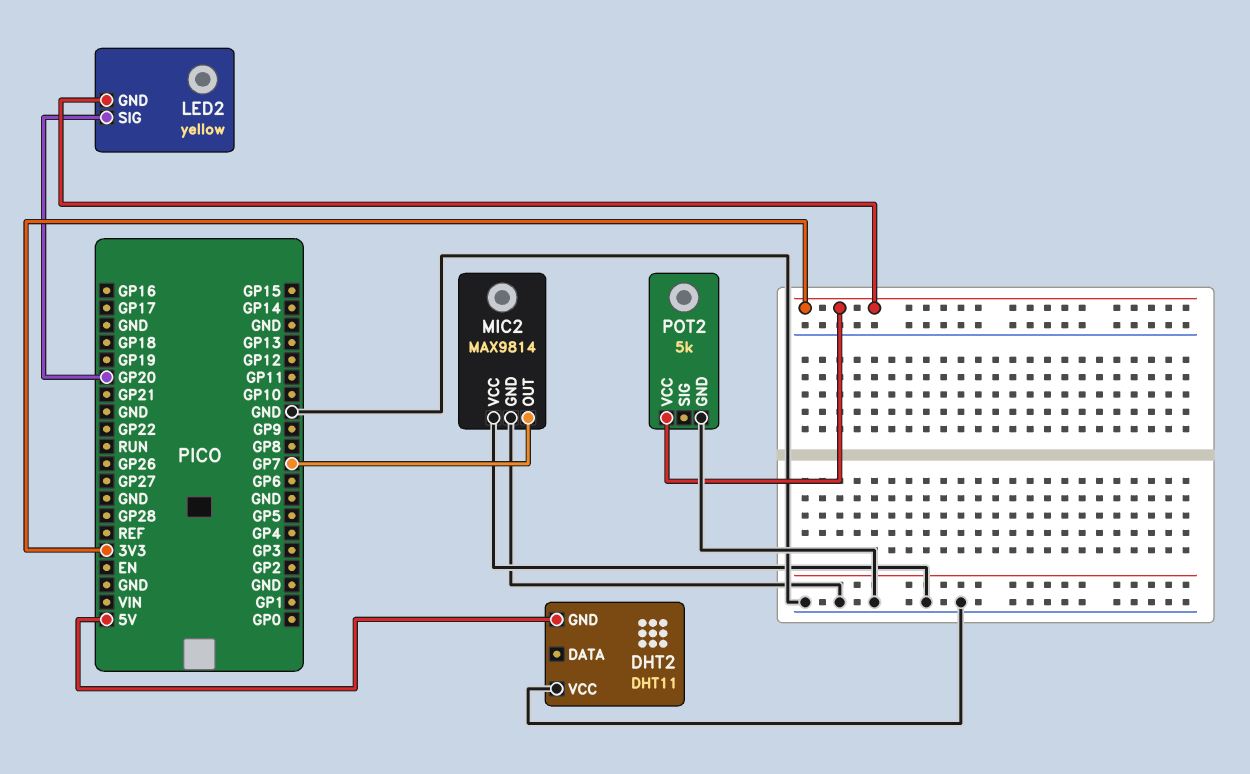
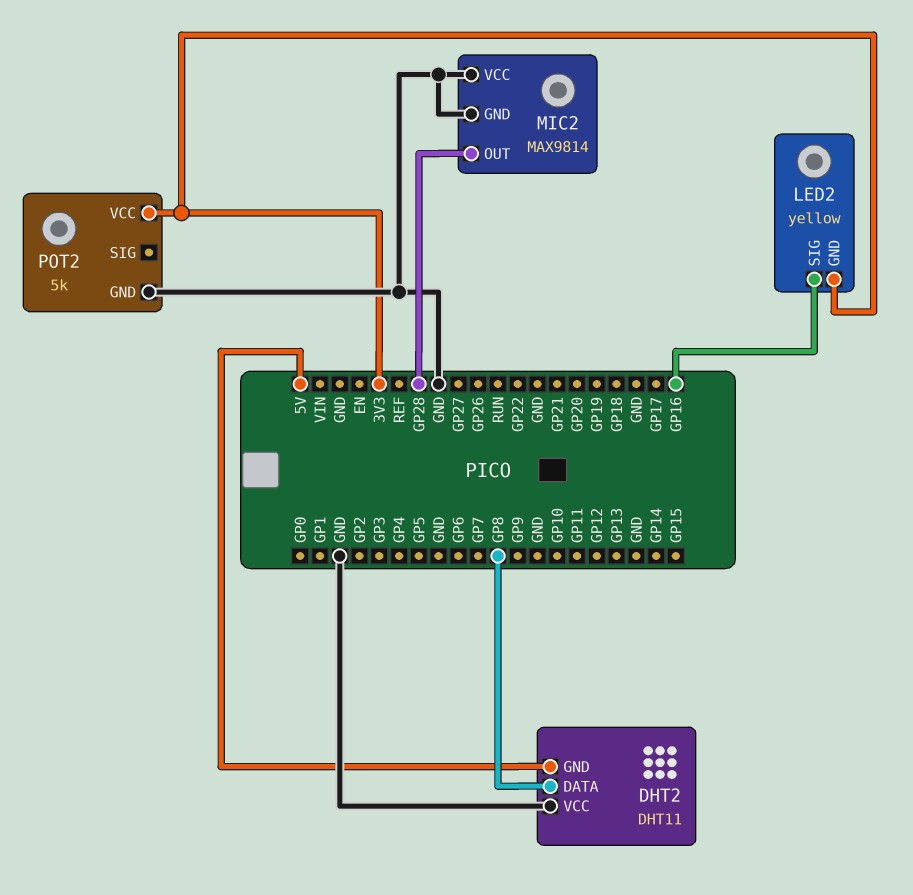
DHT2 pin DATA: none -> GP8
LED2 pin SIG: GP20 -> GP16
MIC2 pin OUT: GP7 -> GP28

